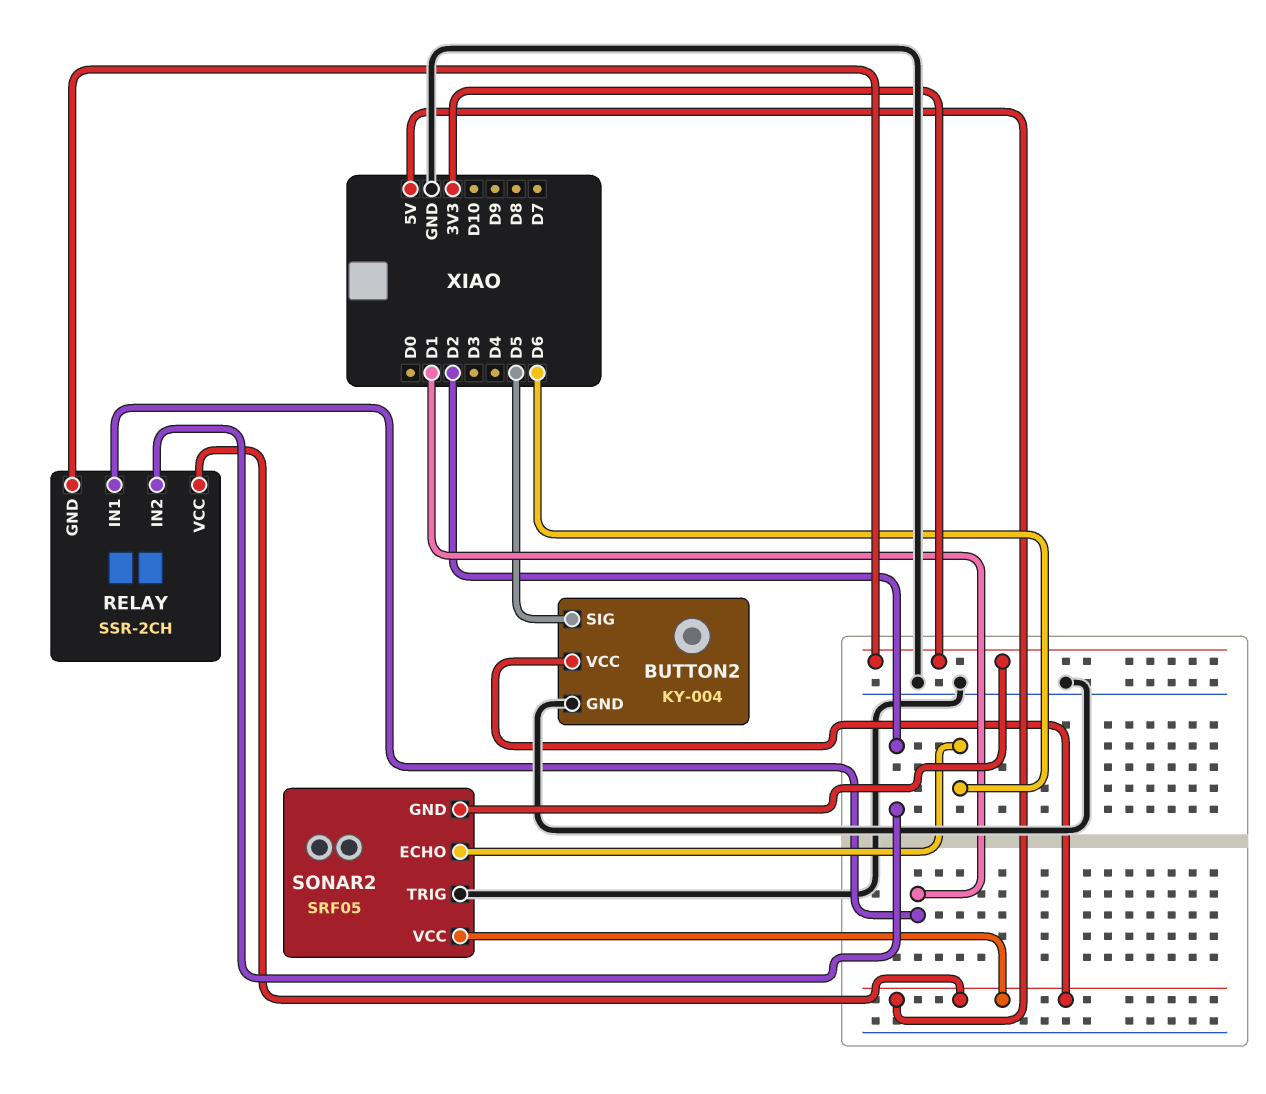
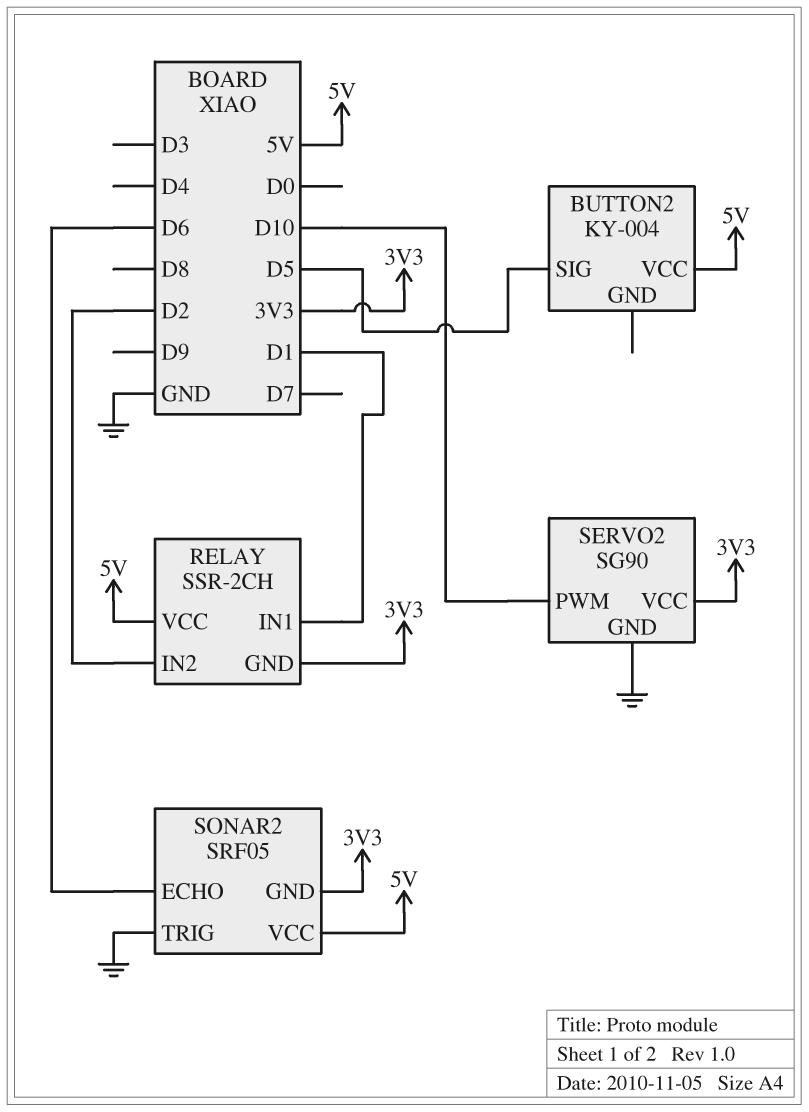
BUTTON2 pin GND: GND -> none
SERVO2: none -> SG90
SERVO2 pin GND: none -> GND
SERVO2 pin PWM: none -> D10
SERVO2 pin VCC: none -> 3V3

